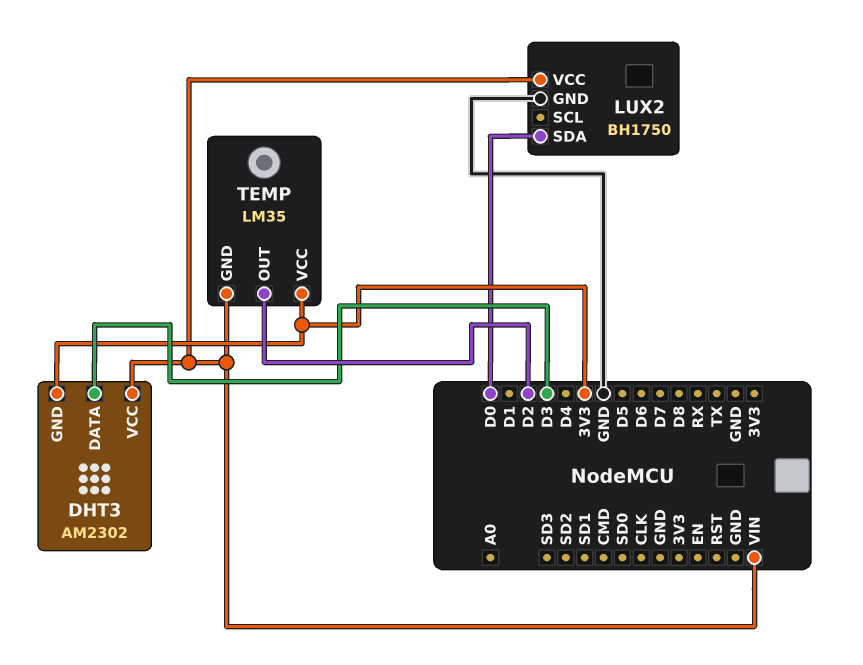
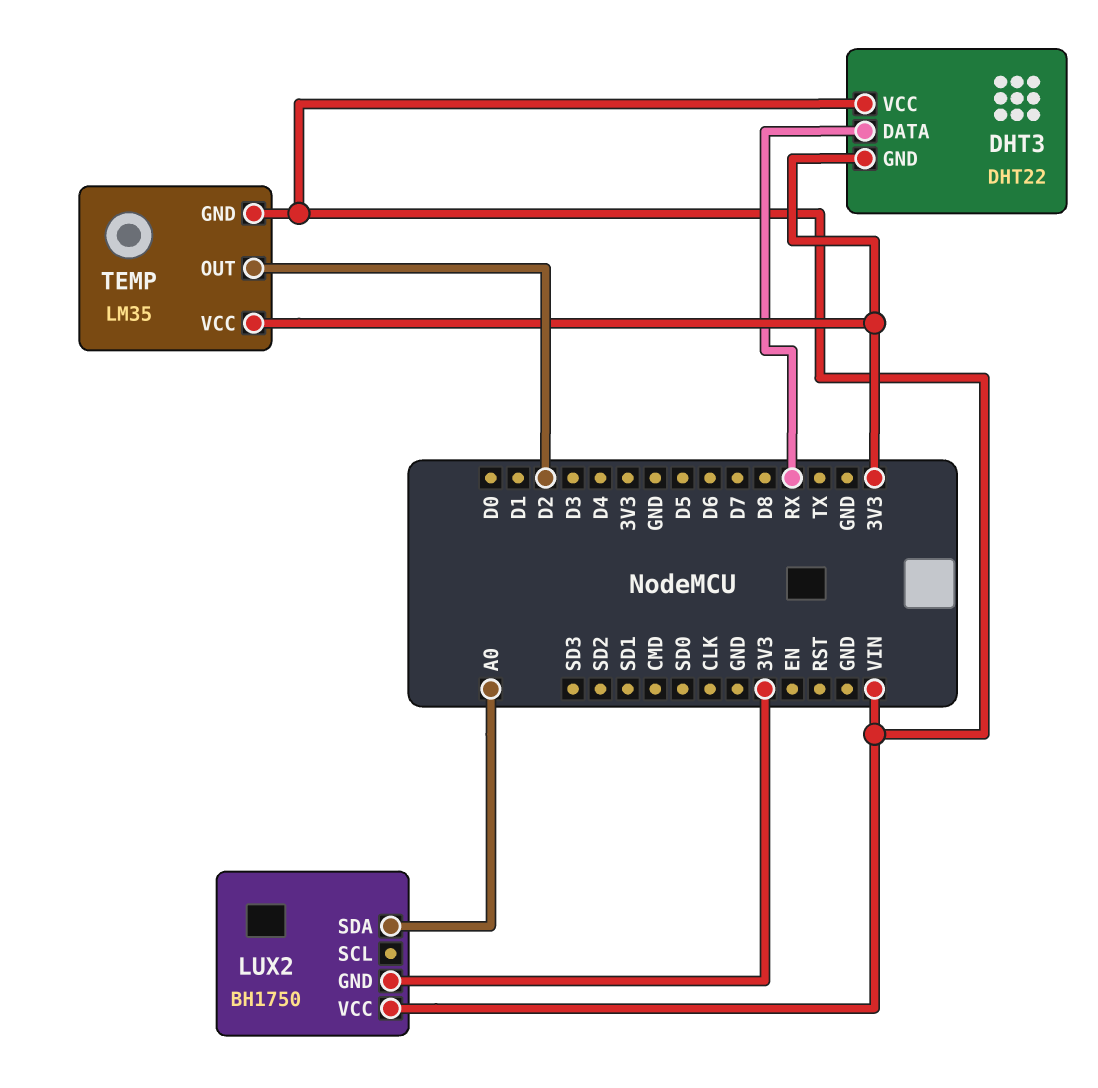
DHT3: AM2302 -> DHT22
DHT3 pin DATA: D3 -> RX
LUX2 pin GND: GND -> 3V3
LUX2 pin SDA: D0 -> A0

